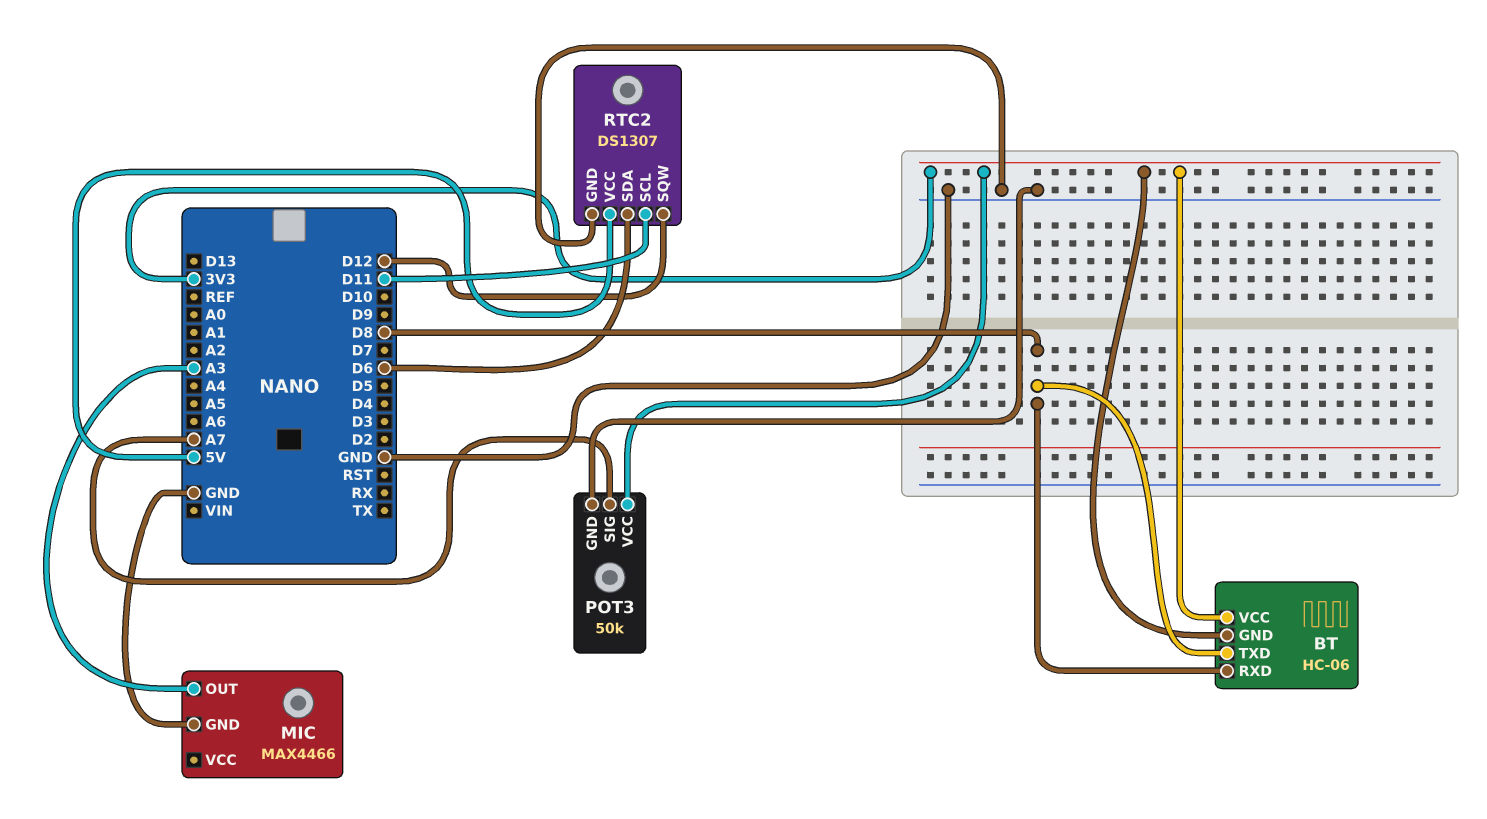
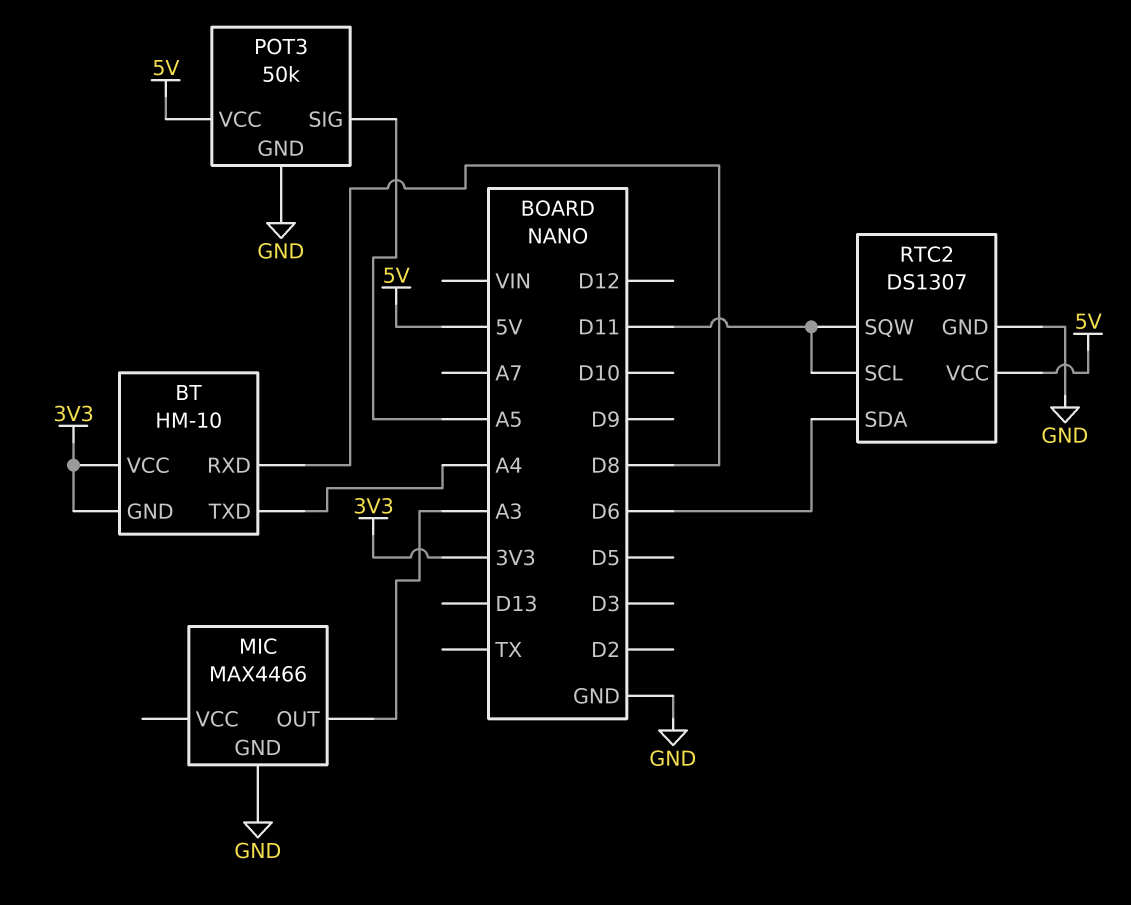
BT: HC-06 -> HM-10
BT pin TXD: D8 -> A4
POT3 pin SIG: A7 -> A5
POT3 pin VCC: 3V3 -> 5V
RTC2 pin SQW: D12 -> D11

